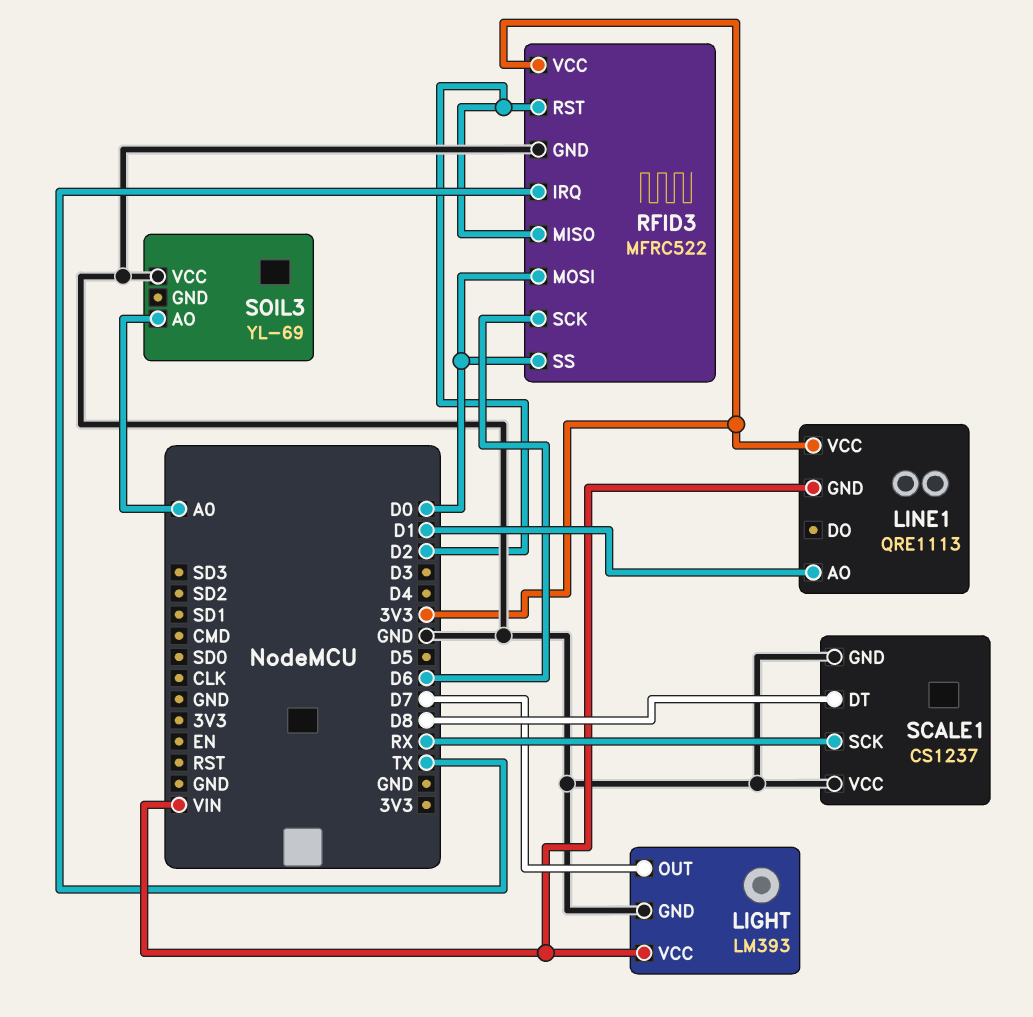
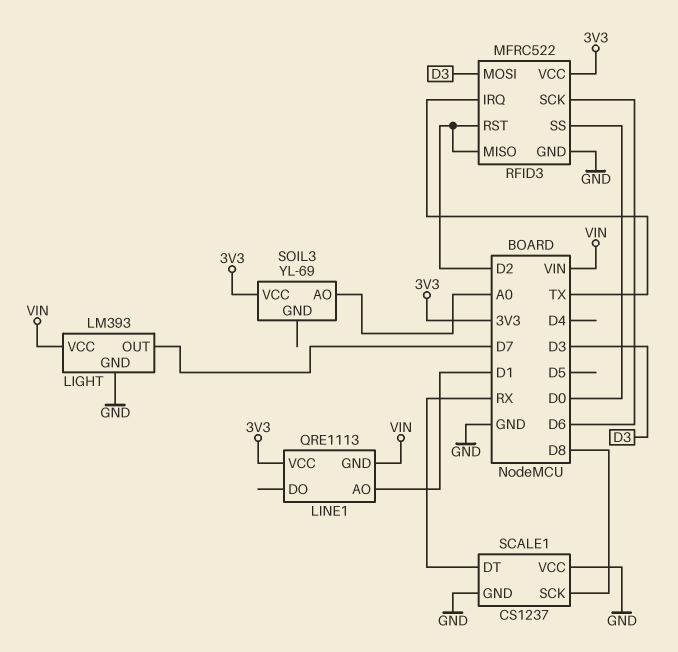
RFID3 pin MOSI: D0 -> D3
SCALE1 pin DT: D8 -> RX
SCALE1 pin SCK: RX -> D8
SOIL3 pin VCC: GND -> 3V3

